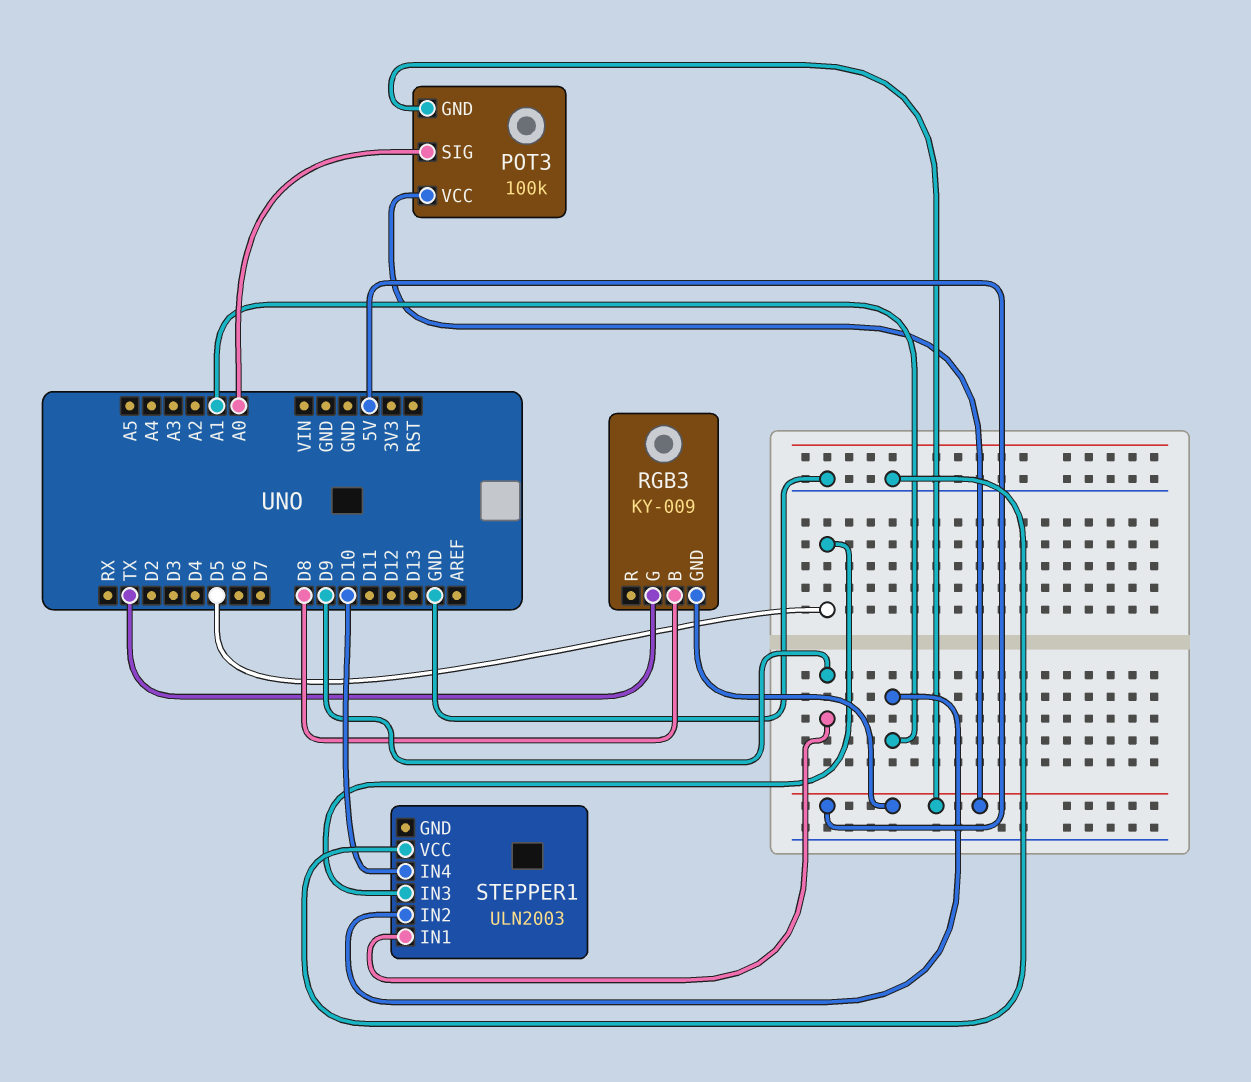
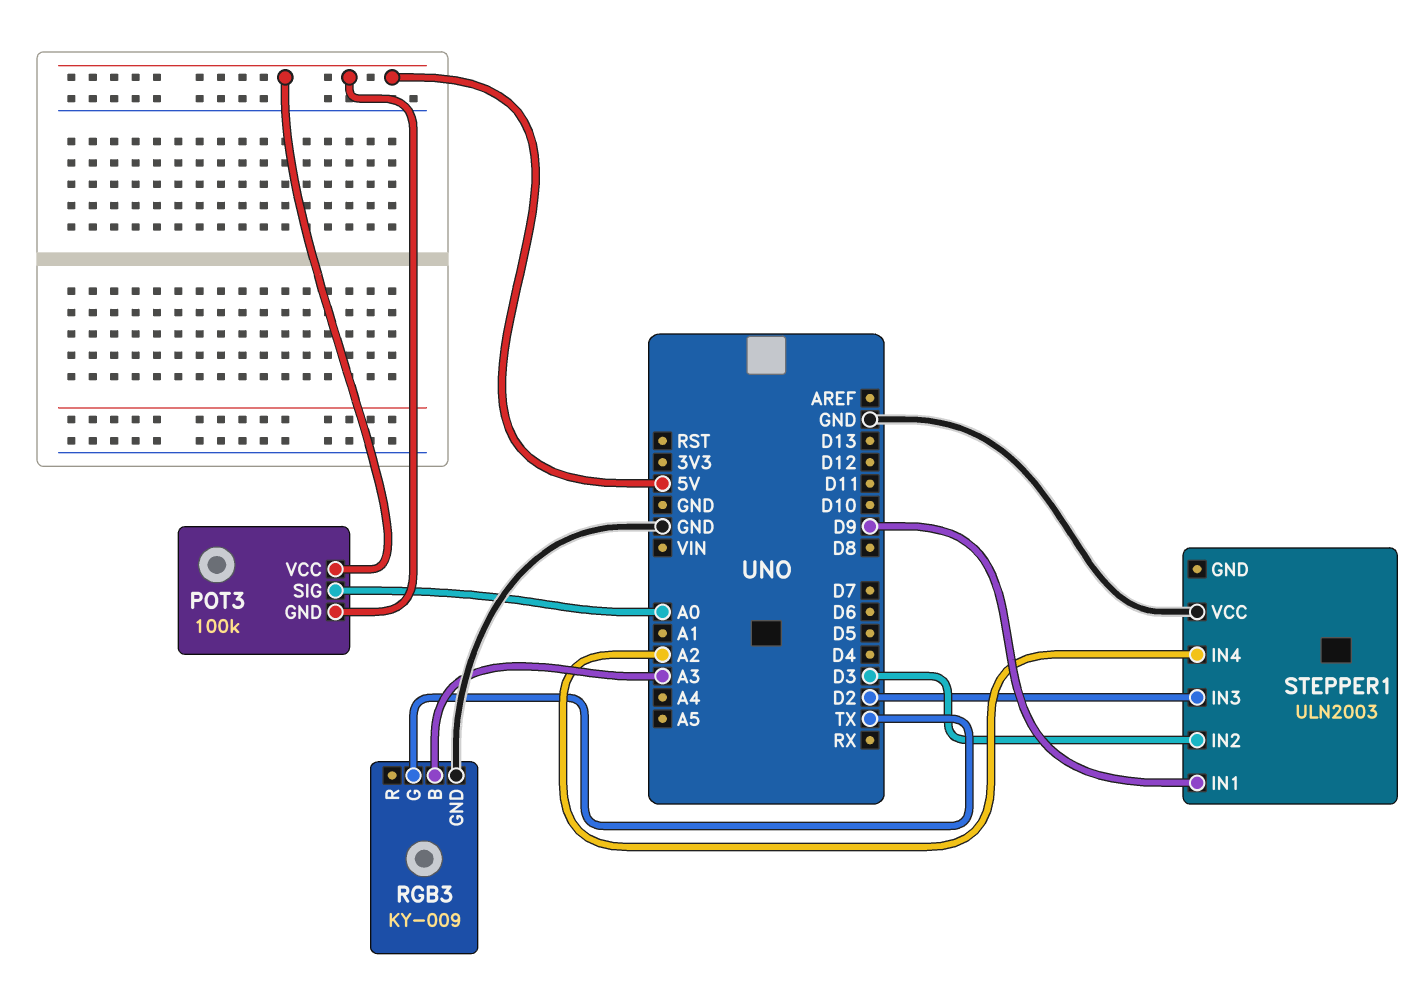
RGB3 pin B: D8 -> A3
RGB3 pin GND: 5V -> GND
STEPPER1 pin IN2: A1 -> D3
STEPPER1 pin IN3: D5 -> D2
STEPPER1 pin IN4: D10 -> A2

